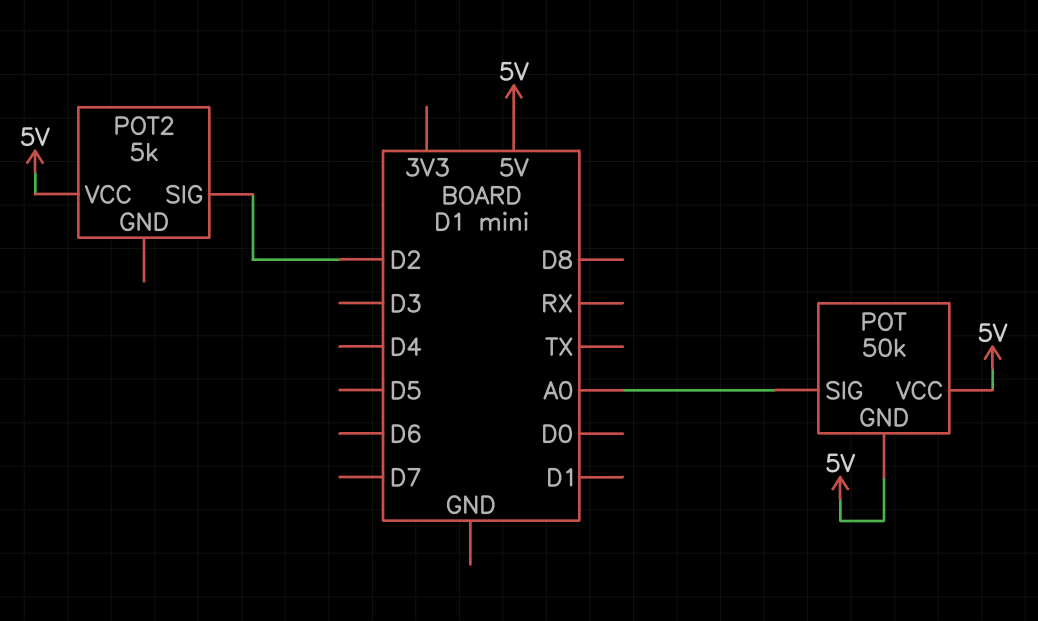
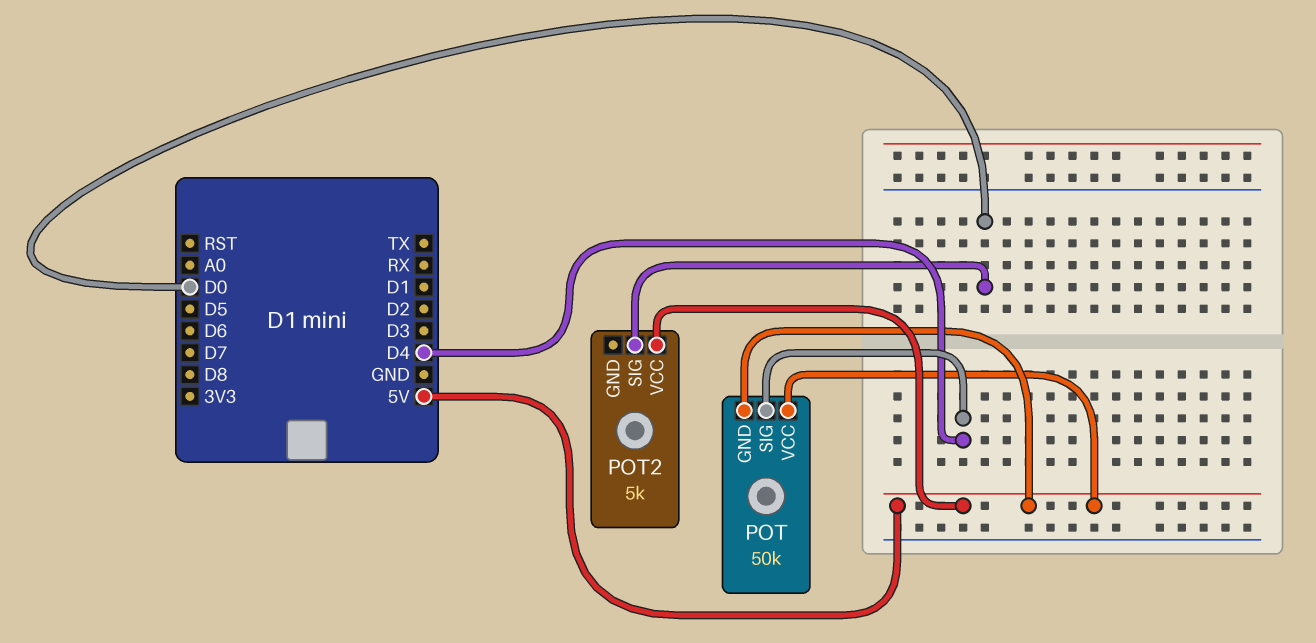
POT pin SIG: A0 -> D4
POT2 pin SIG: D2 -> D0

